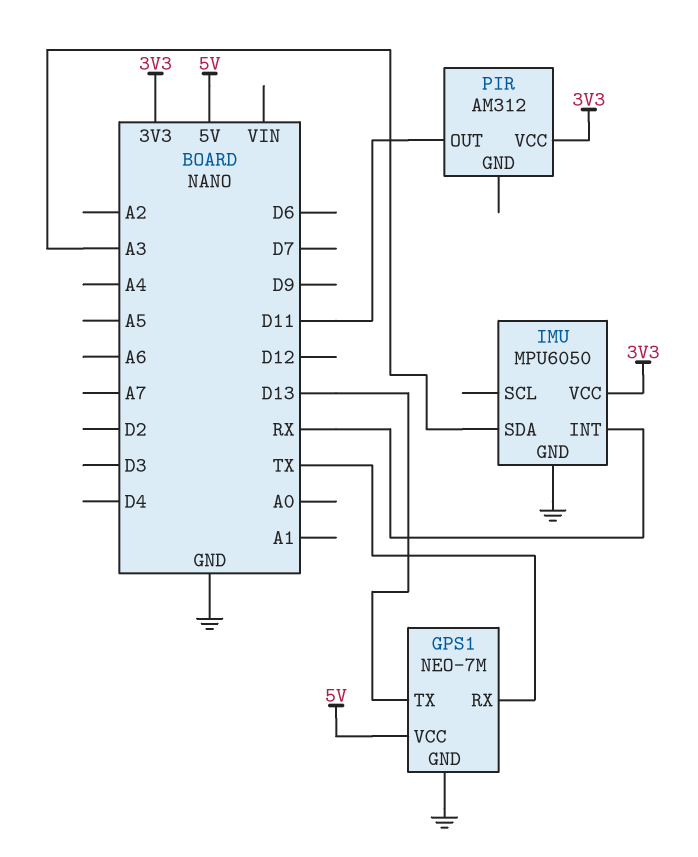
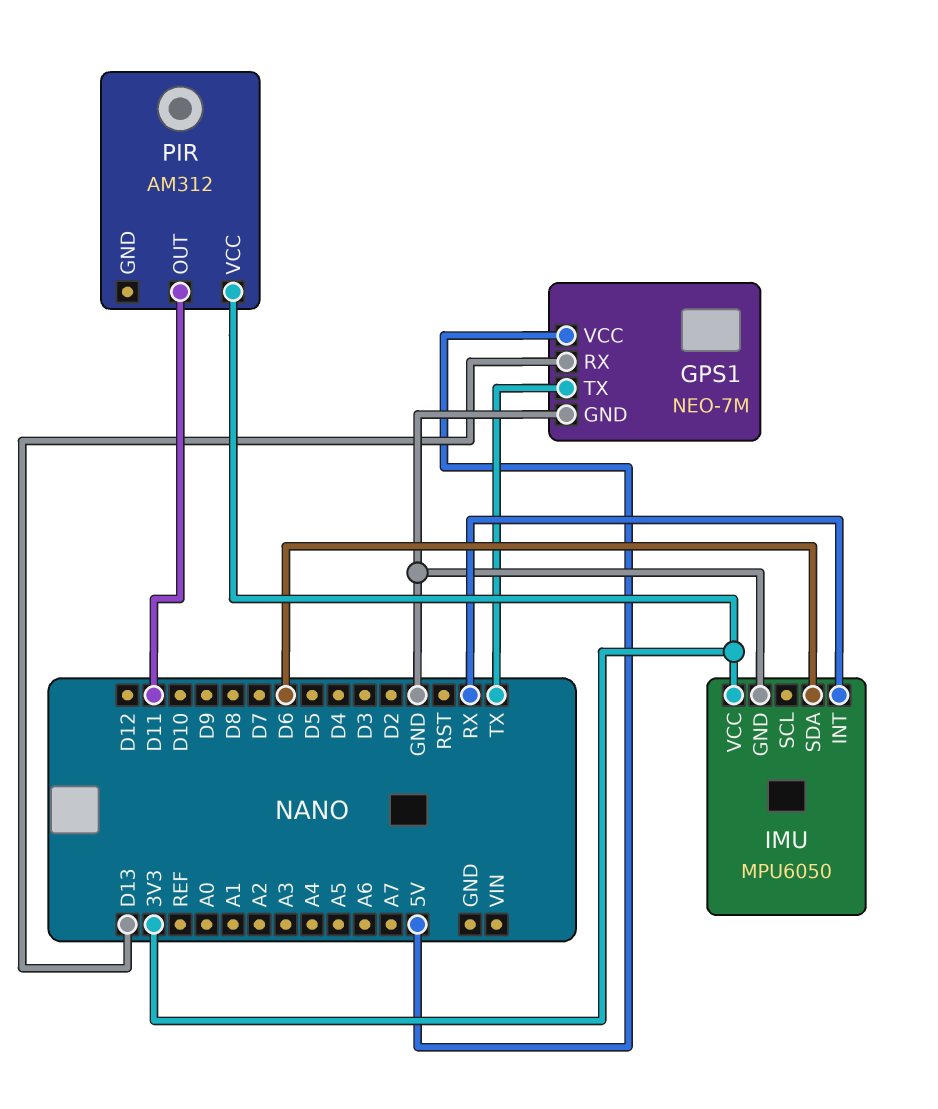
GPS1 pin RX: TX -> D13
GPS1 pin TX: D13 -> TX
IMU pin SDA: A3 -> D6

